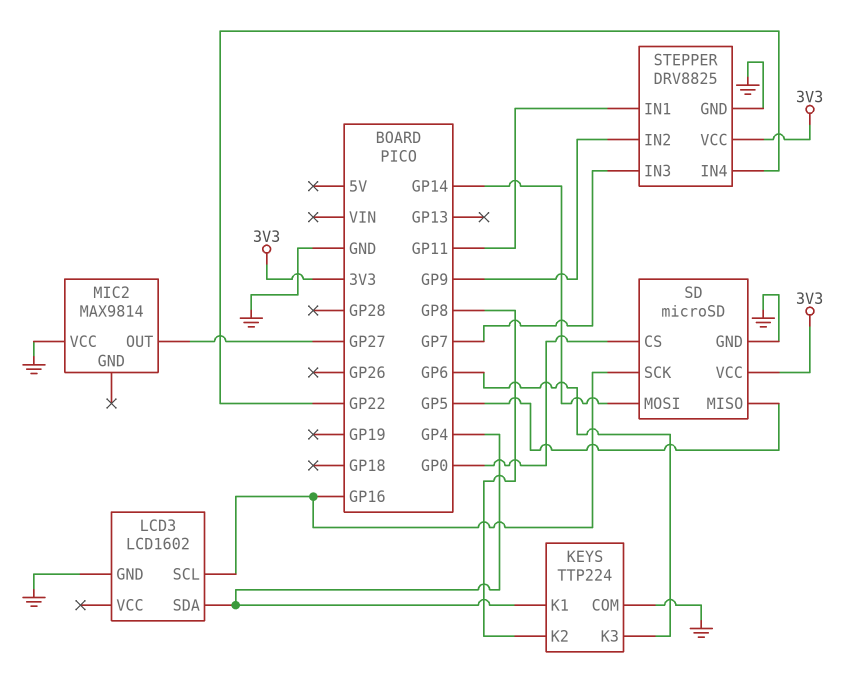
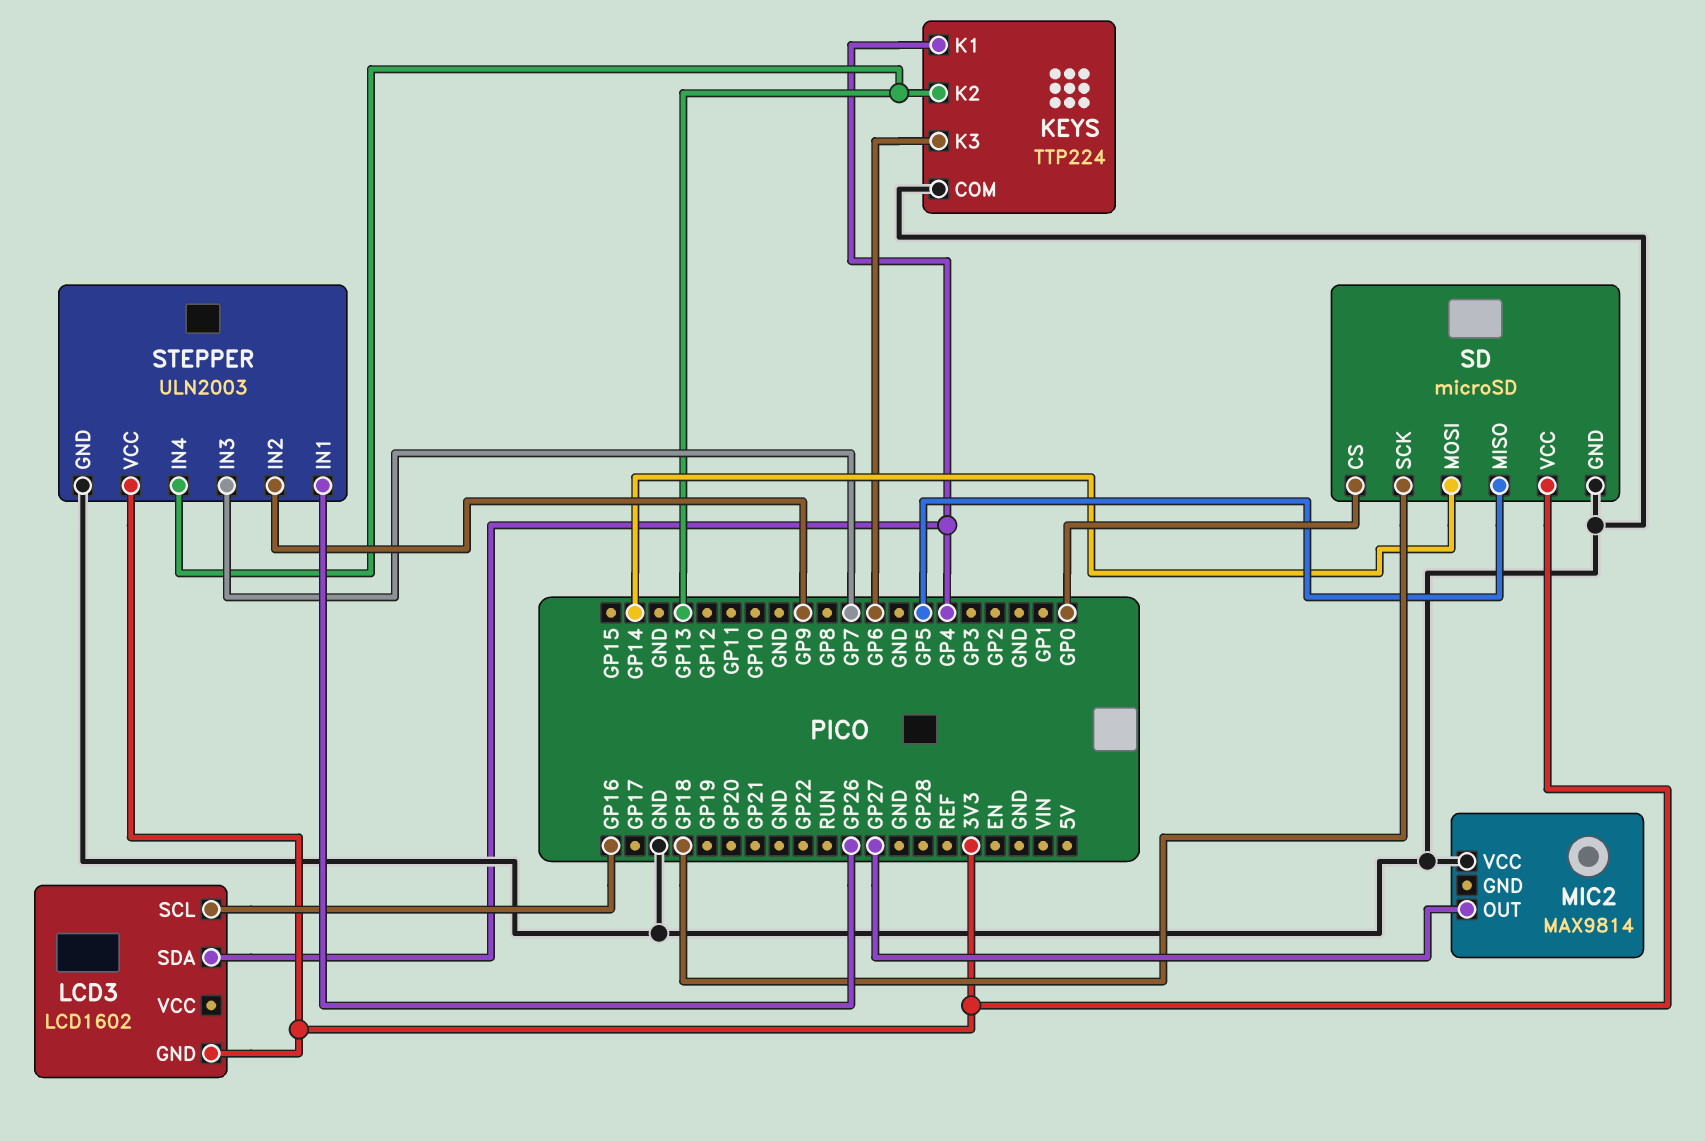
KEYS pin K2: GP8 -> GP13
LCD3 pin GND: GND -> 3V3
SD pin SCK: GP16 -> GP18
STEPPER: DRV8825 -> ULN2003
STEPPER pin IN1: GP11 -> GP26
STEPPER pin IN4: GP22 -> GP13

